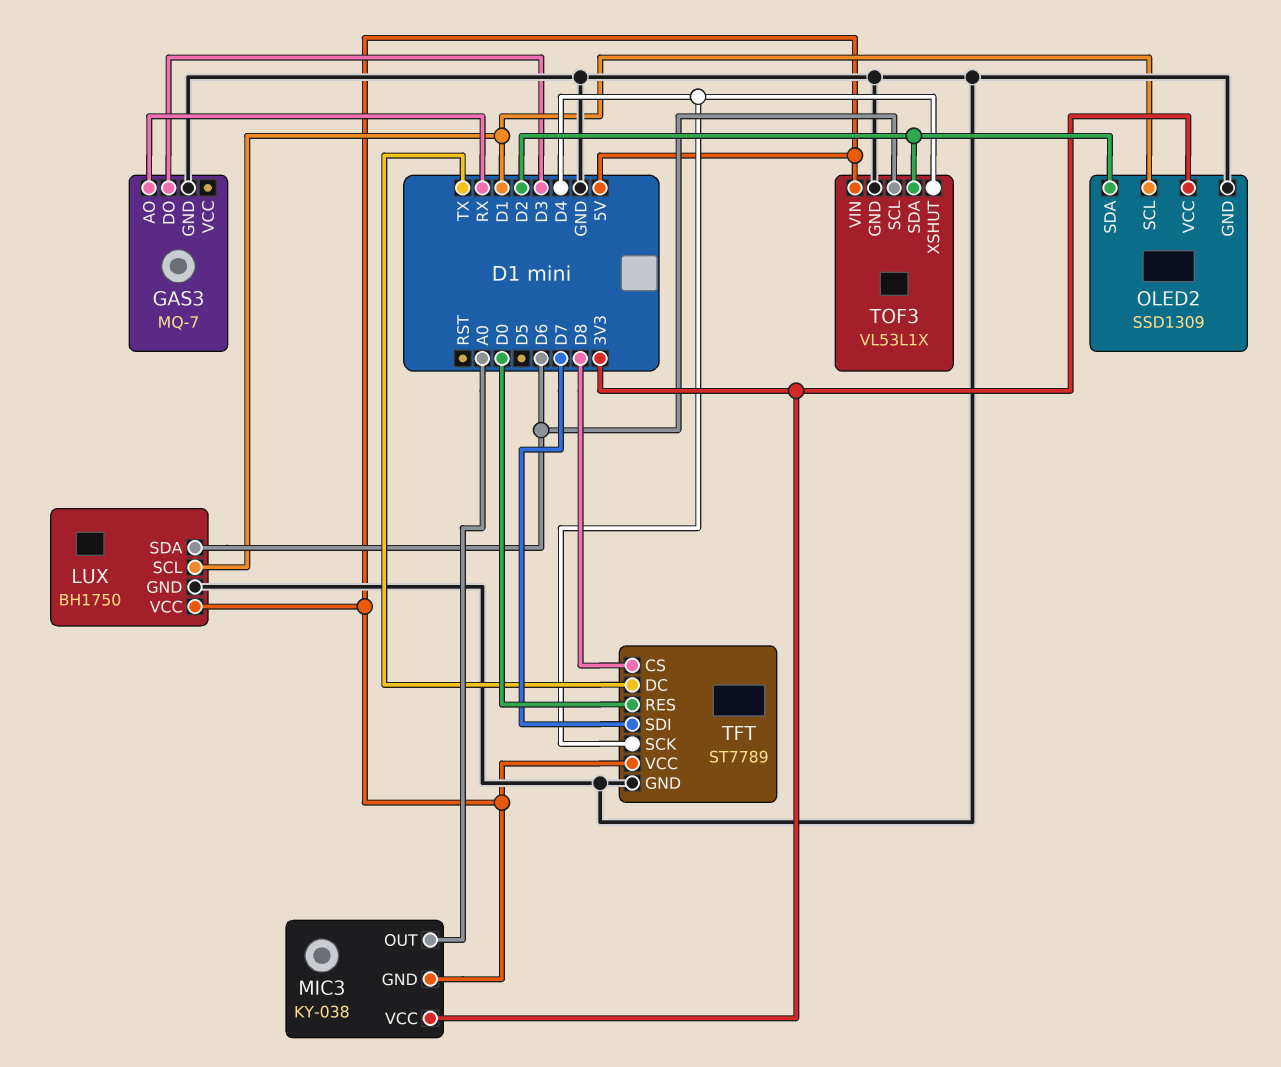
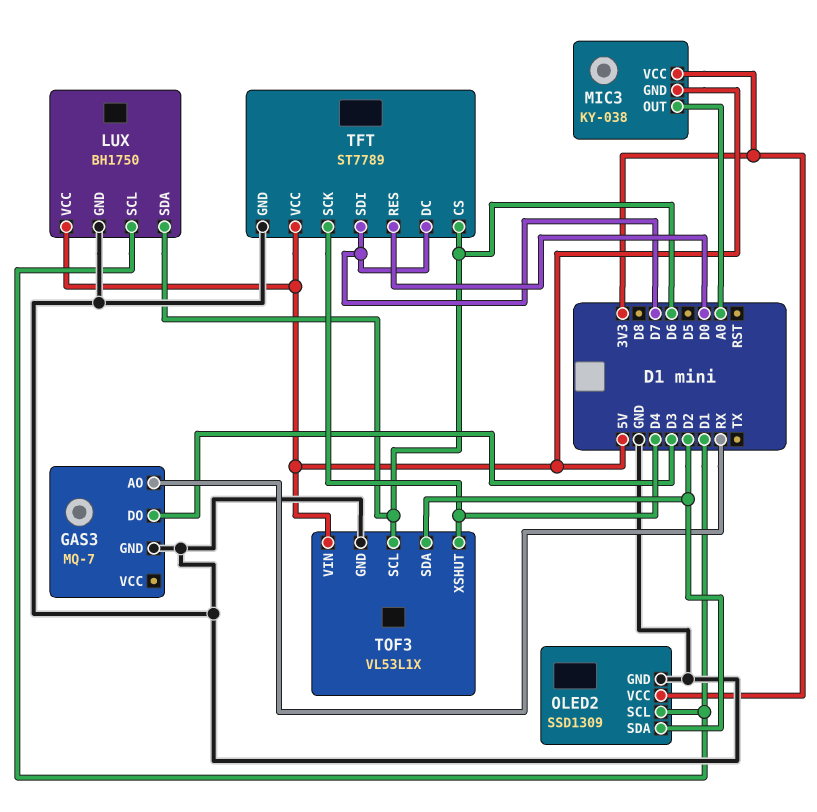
TFT pin CS: D8 -> D6
TFT pin DC: TX -> D7

